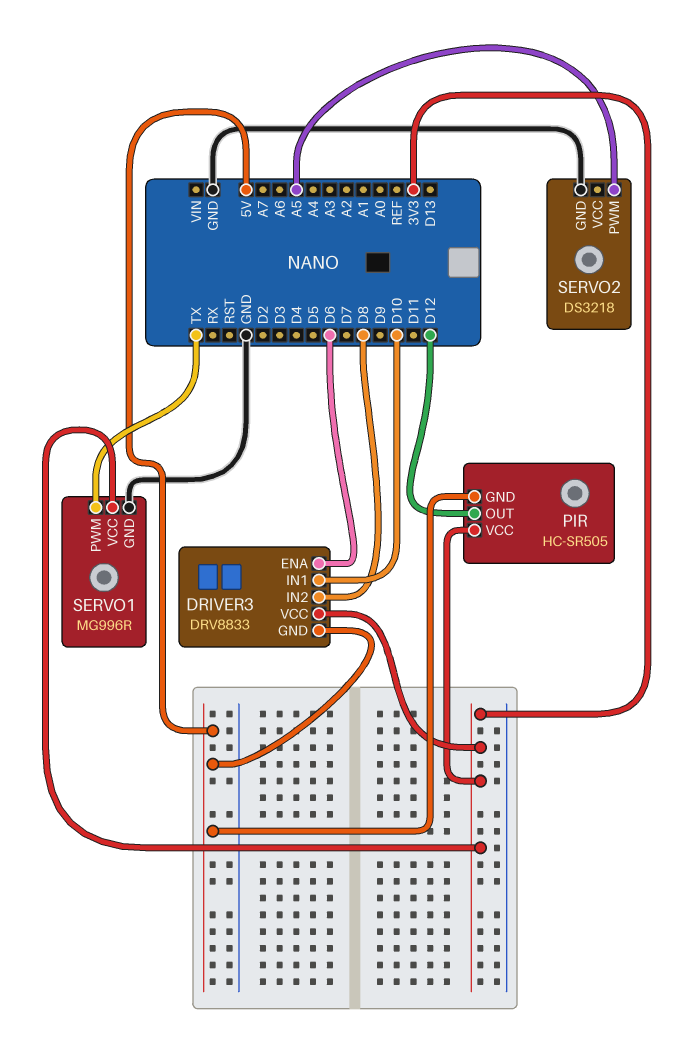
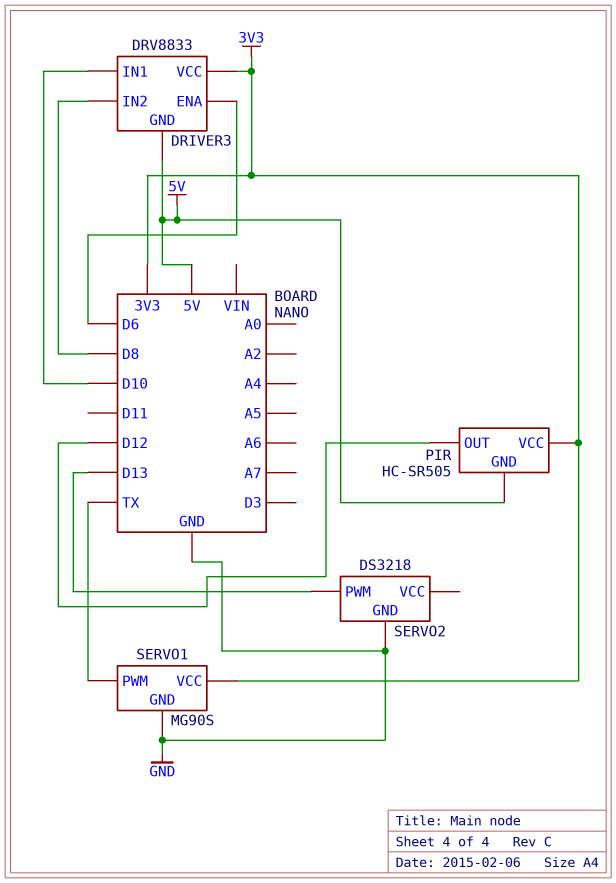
SERVO1: MG996R -> MG90S
SERVO2 pin PWM: A5 -> D13

